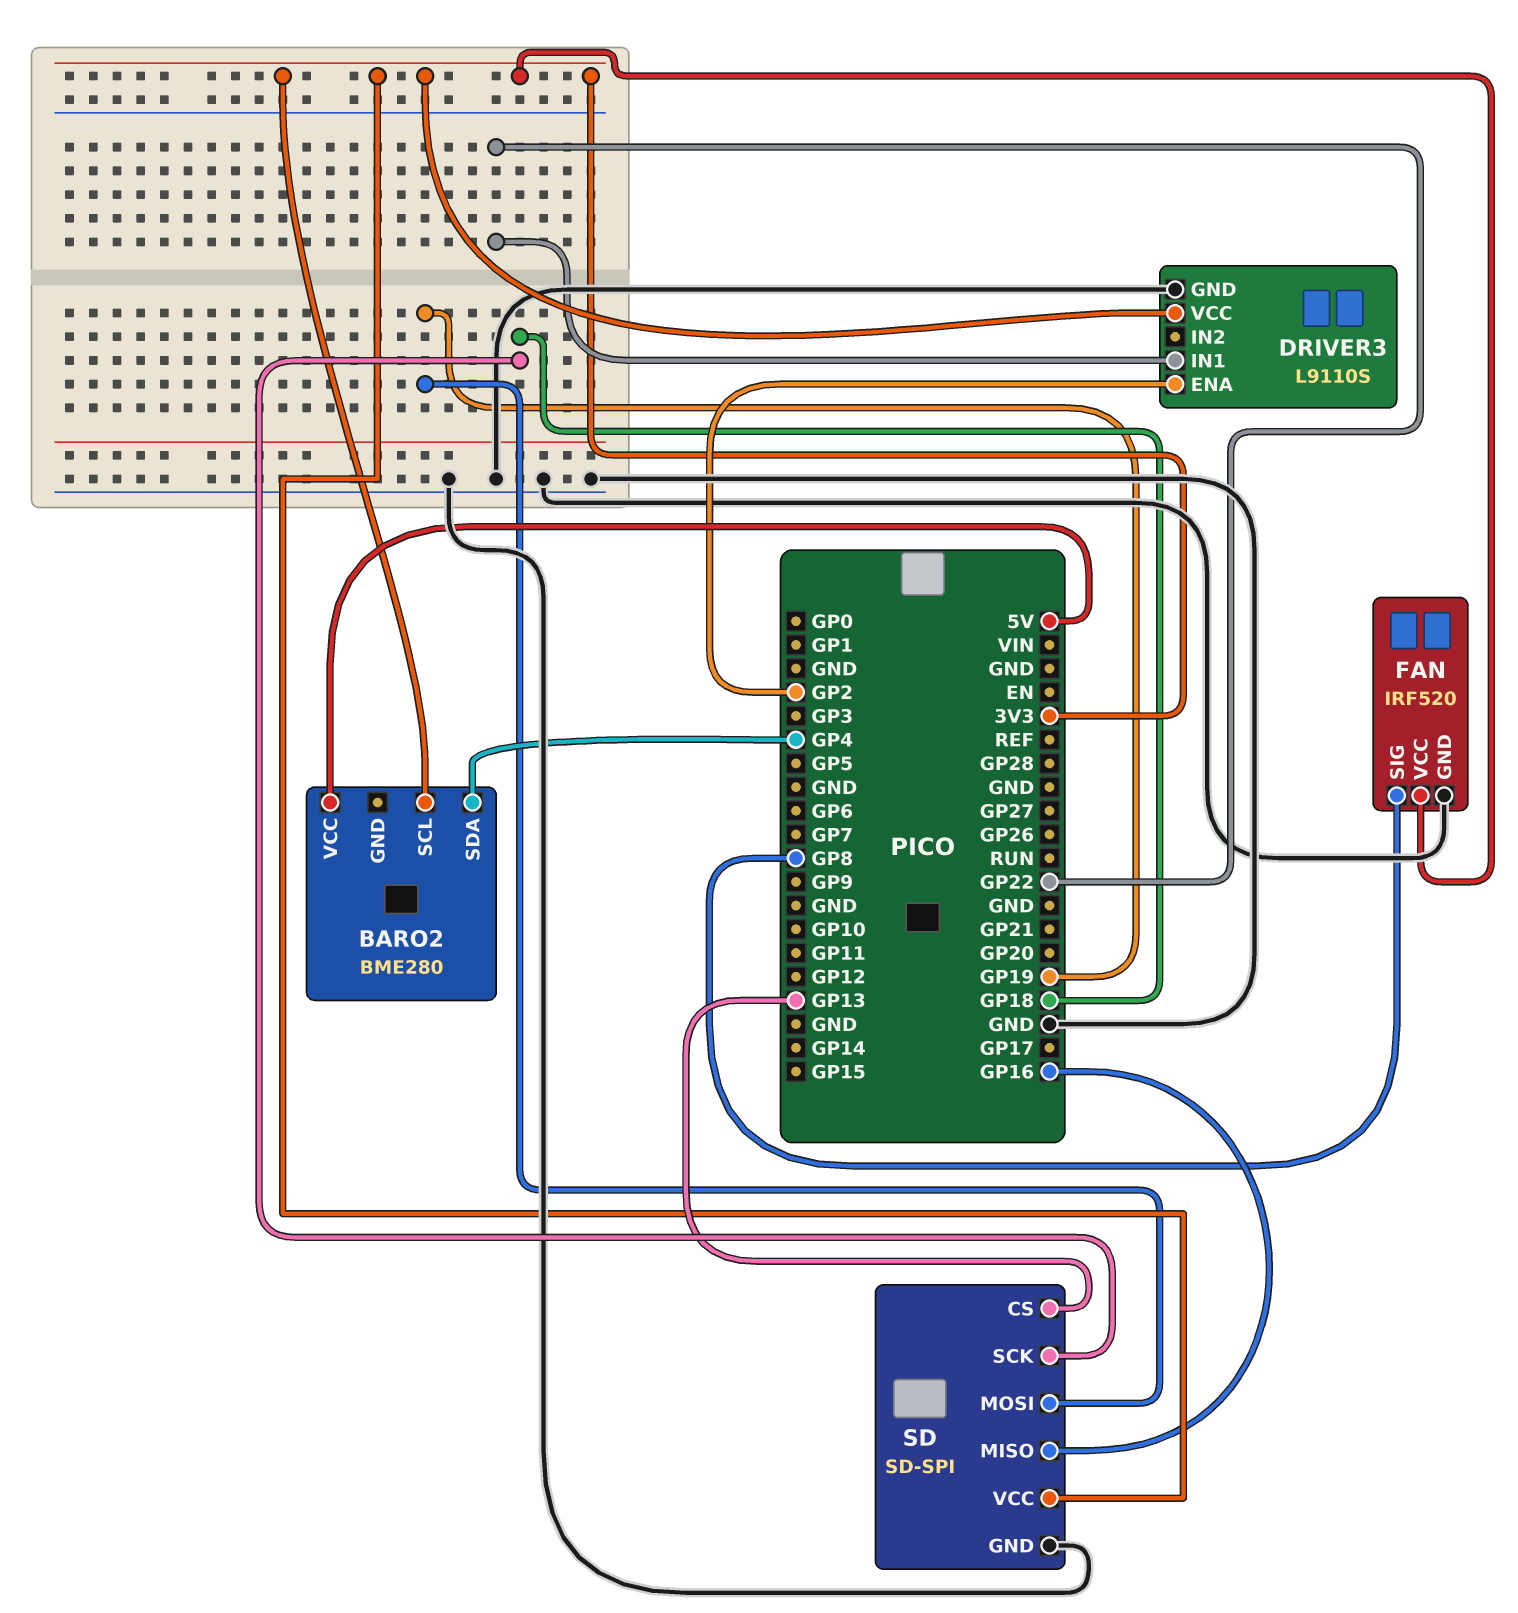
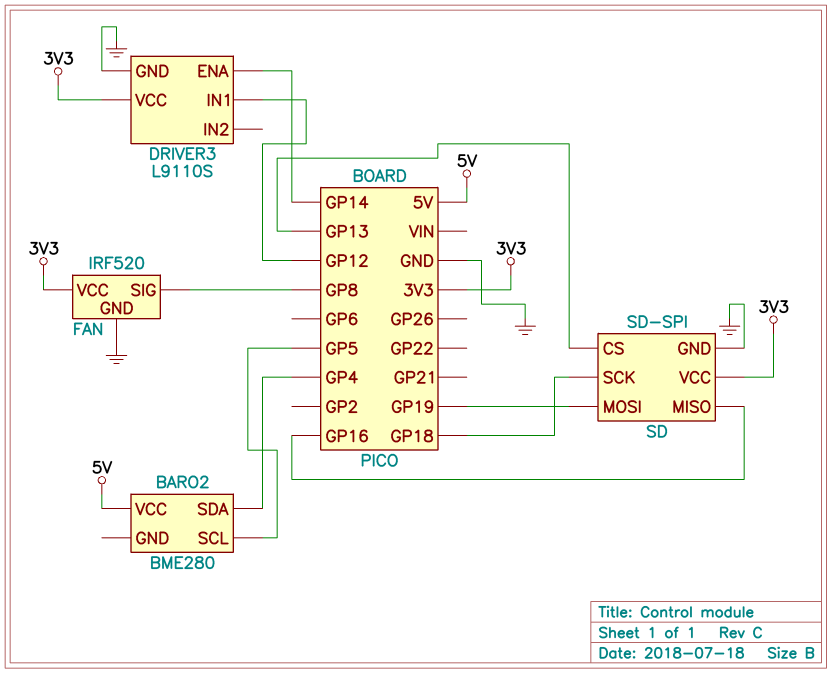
BARO2 pin SCL: 3V3 -> GP5
DRIVER3 pin ENA: GP2 -> GP14
DRIVER3 pin IN1: GP22 -> GP12

